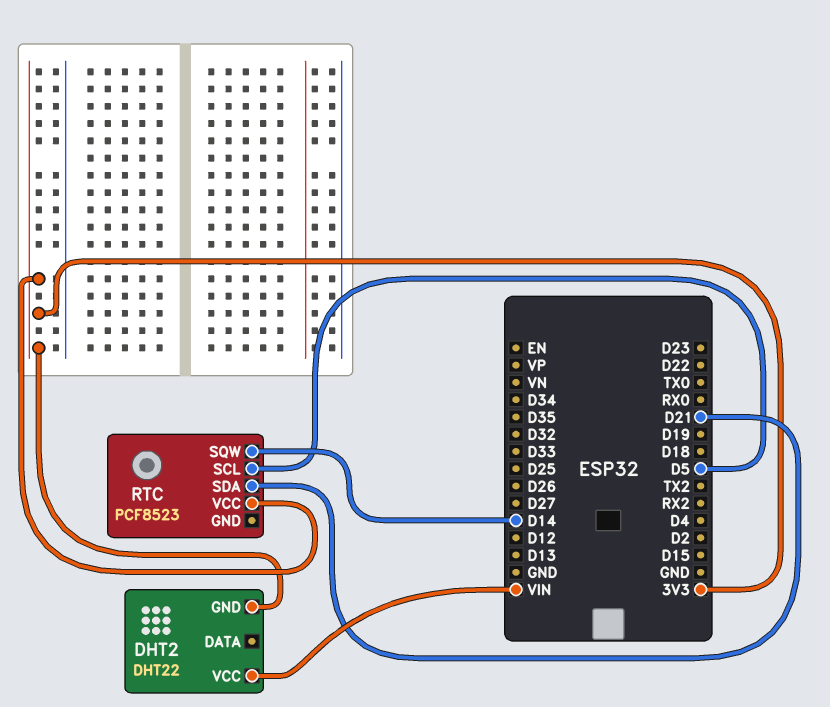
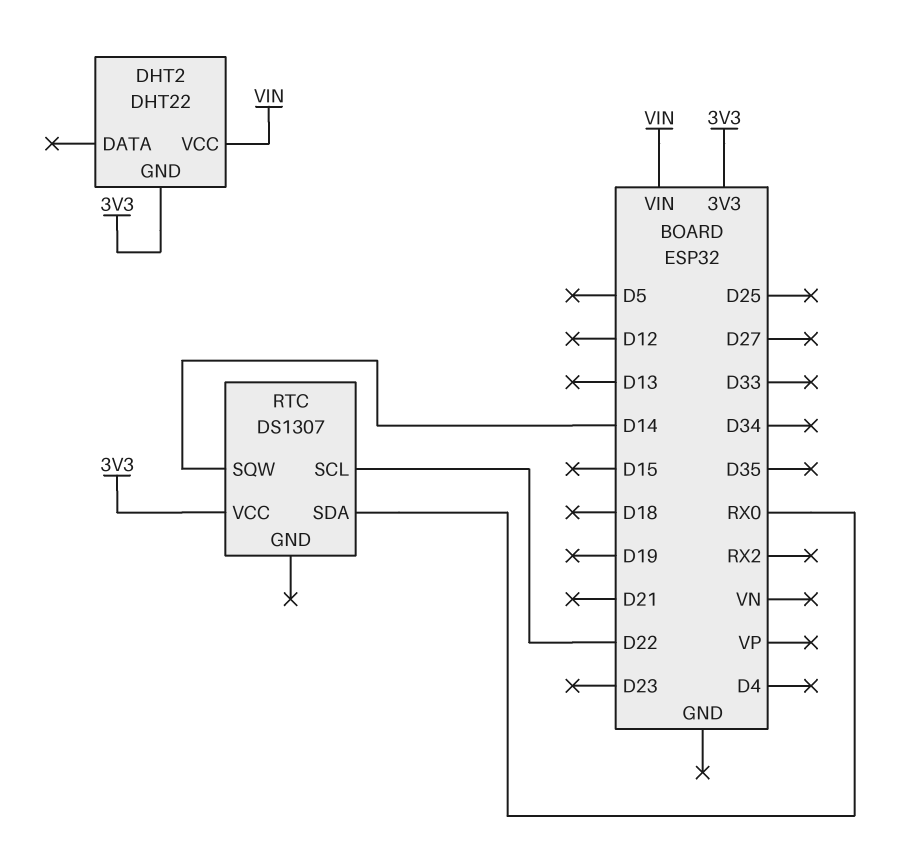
RTC: PCF8523 -> DS1307
RTC pin SCL: D5 -> D22
RTC pin SDA: D21 -> RX0

